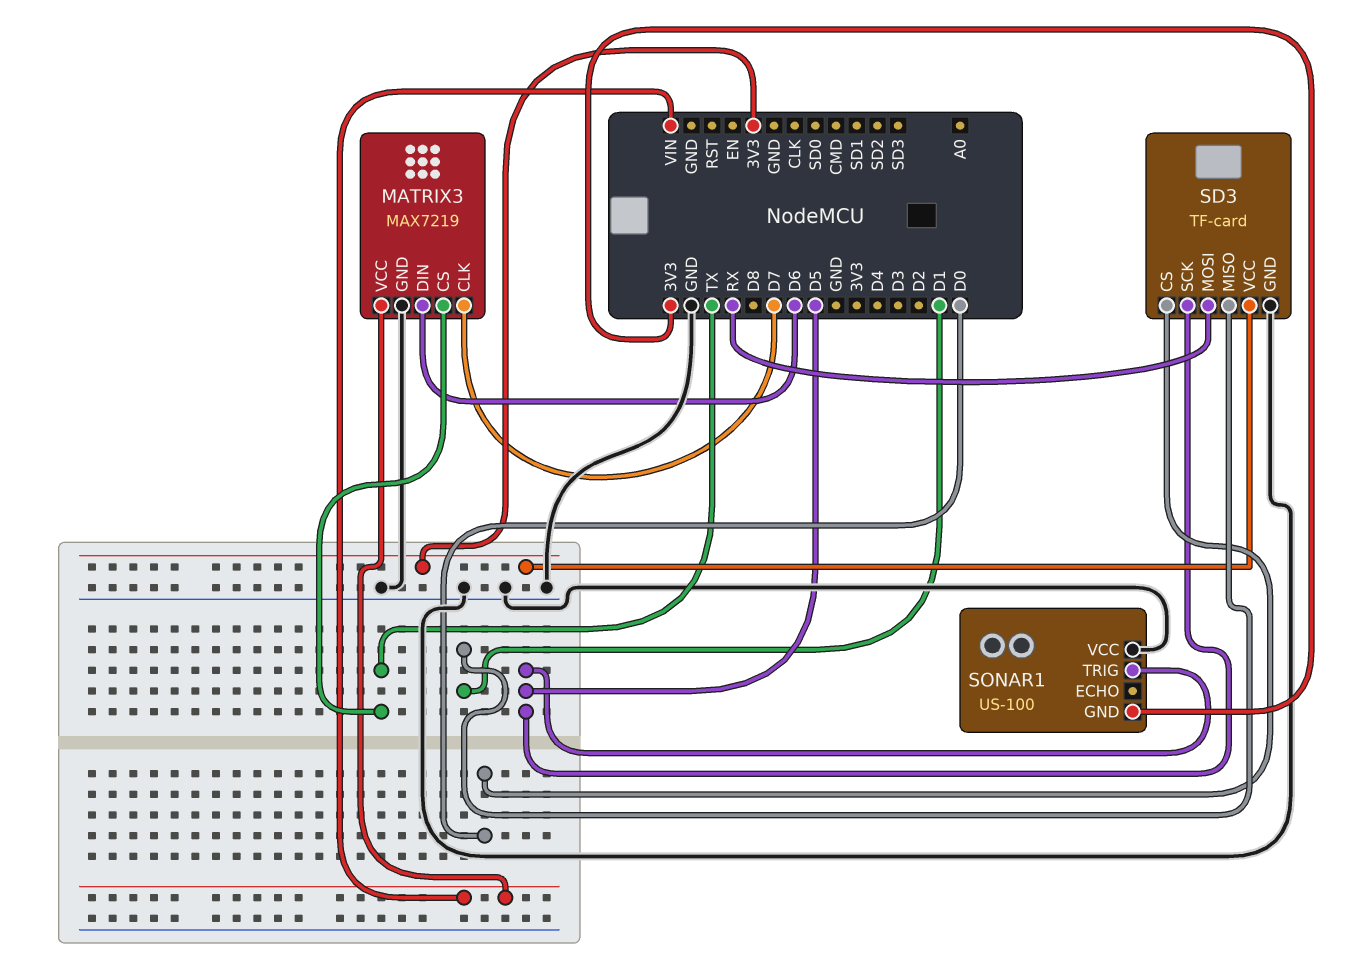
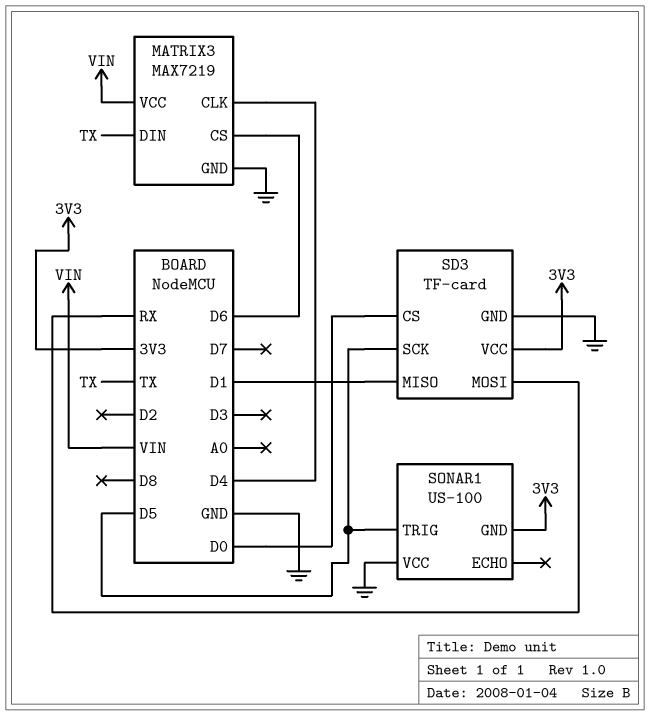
MATRIX3 pin CLK: D7 -> D4
MATRIX3 pin CS: TX -> D6
MATRIX3 pin DIN: D6 -> TX

